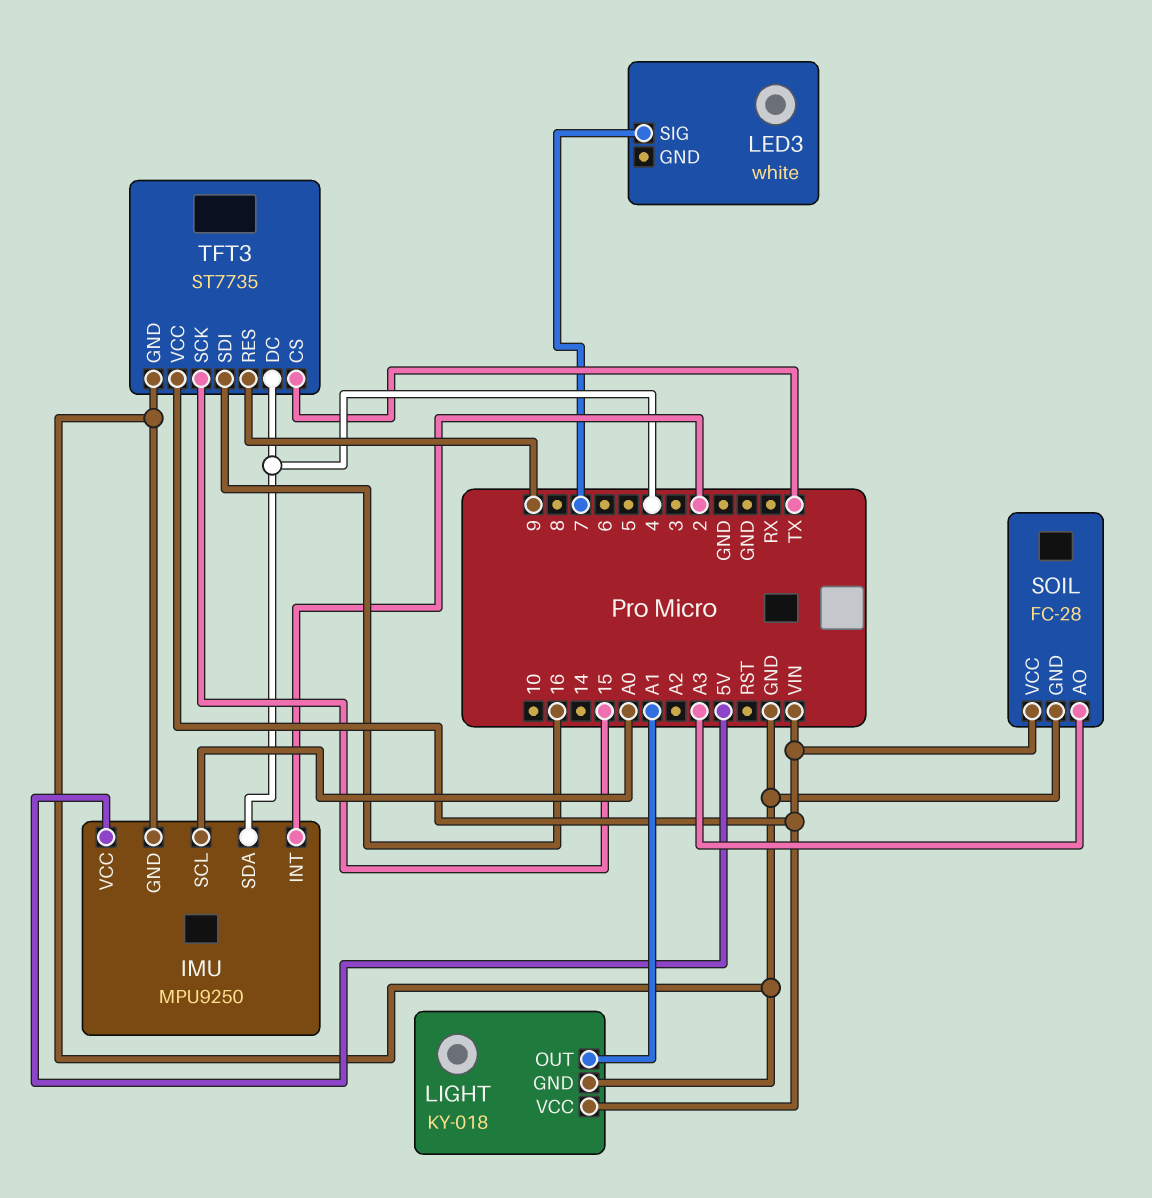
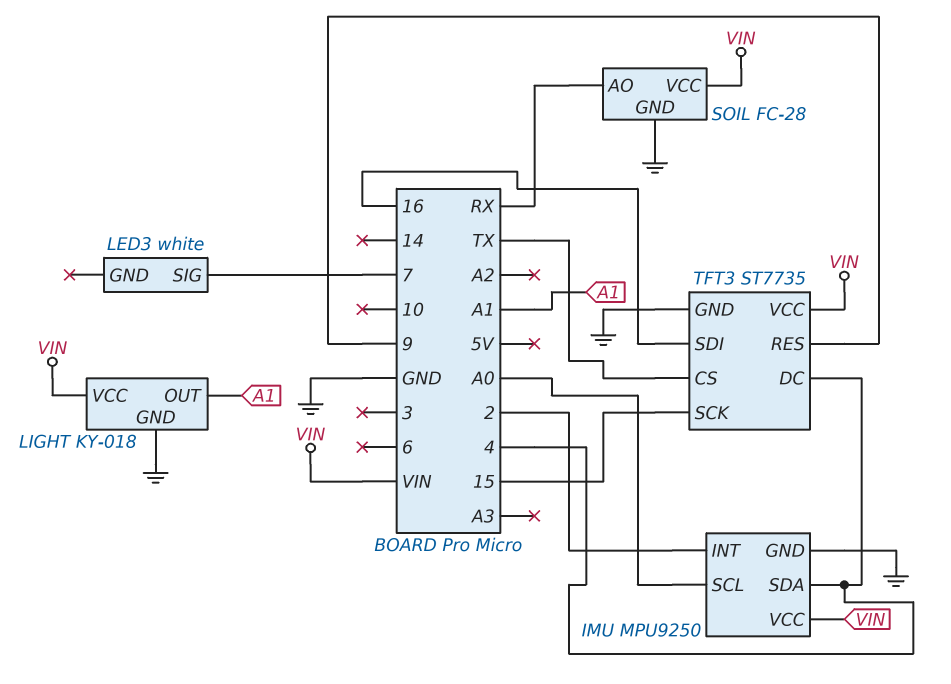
IMU pin VCC: 5V -> VIN
SOIL pin AO: A3 -> RX

